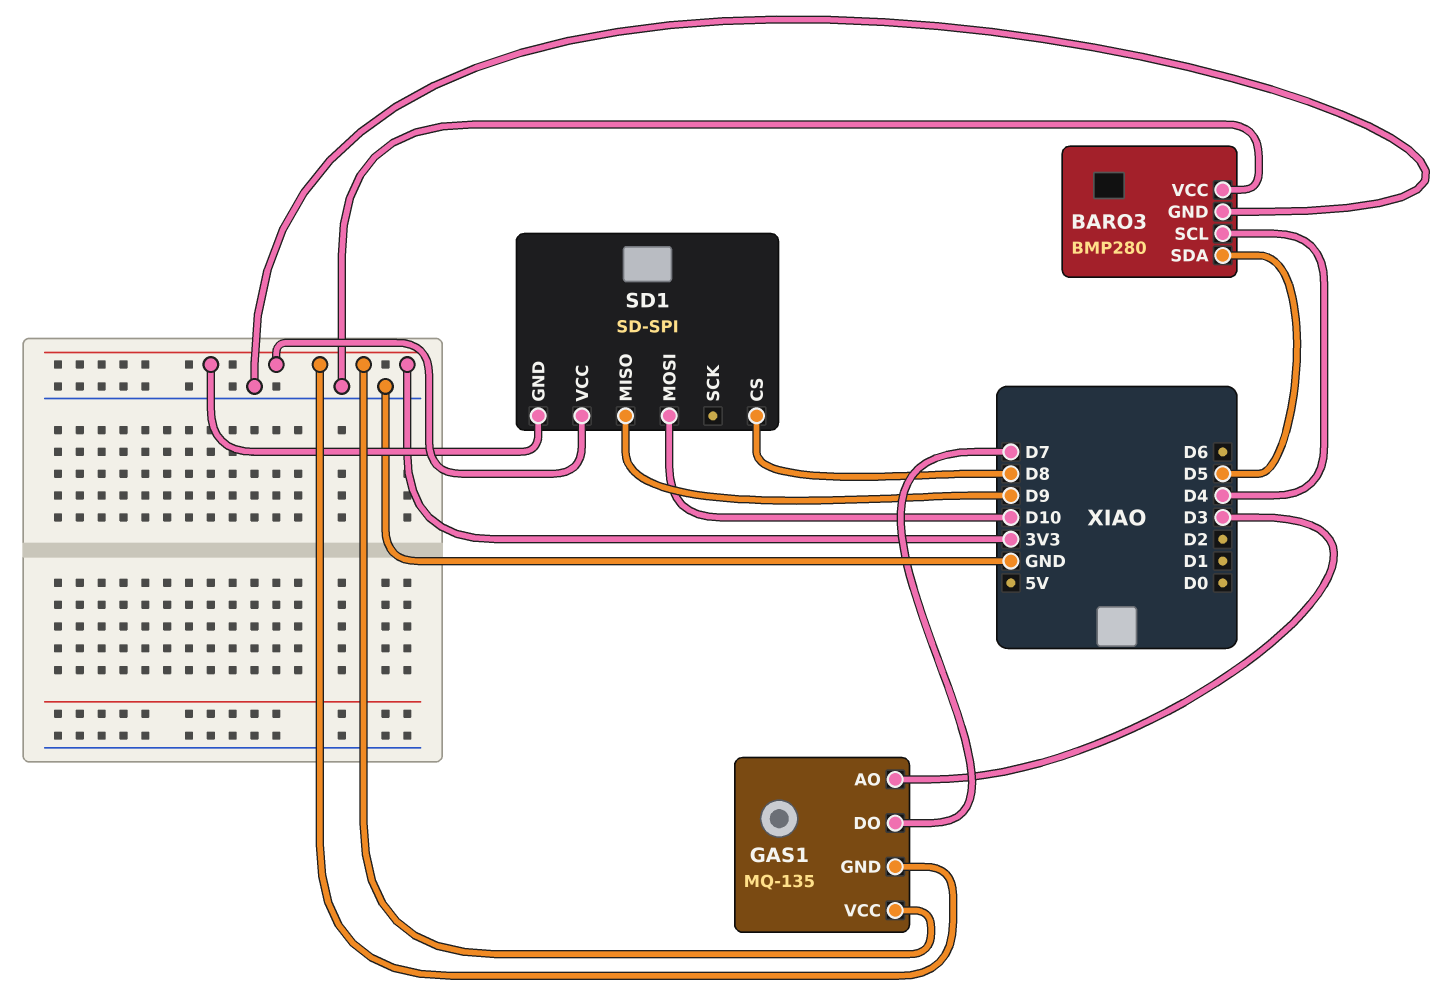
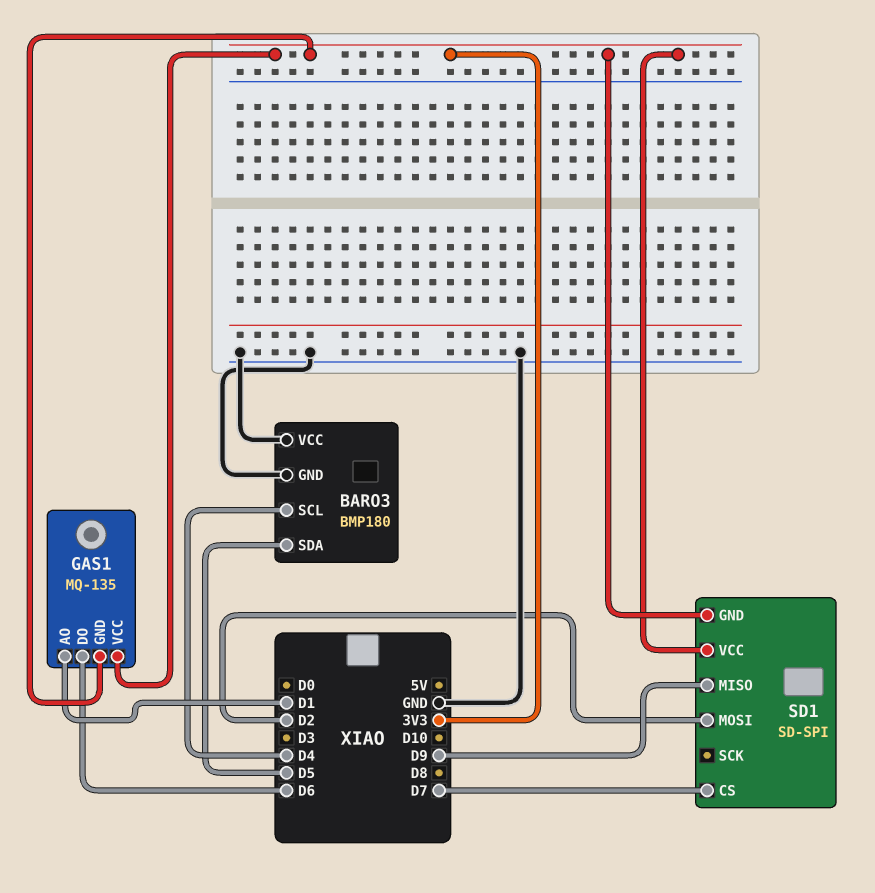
BARO3: BMP280 -> BMP180
GAS1 pin AO: D3 -> D1
GAS1 pin DO: D7 -> D6
SD1 pin CS: D8 -> D7
SD1 pin MOSI: D10 -> D2

